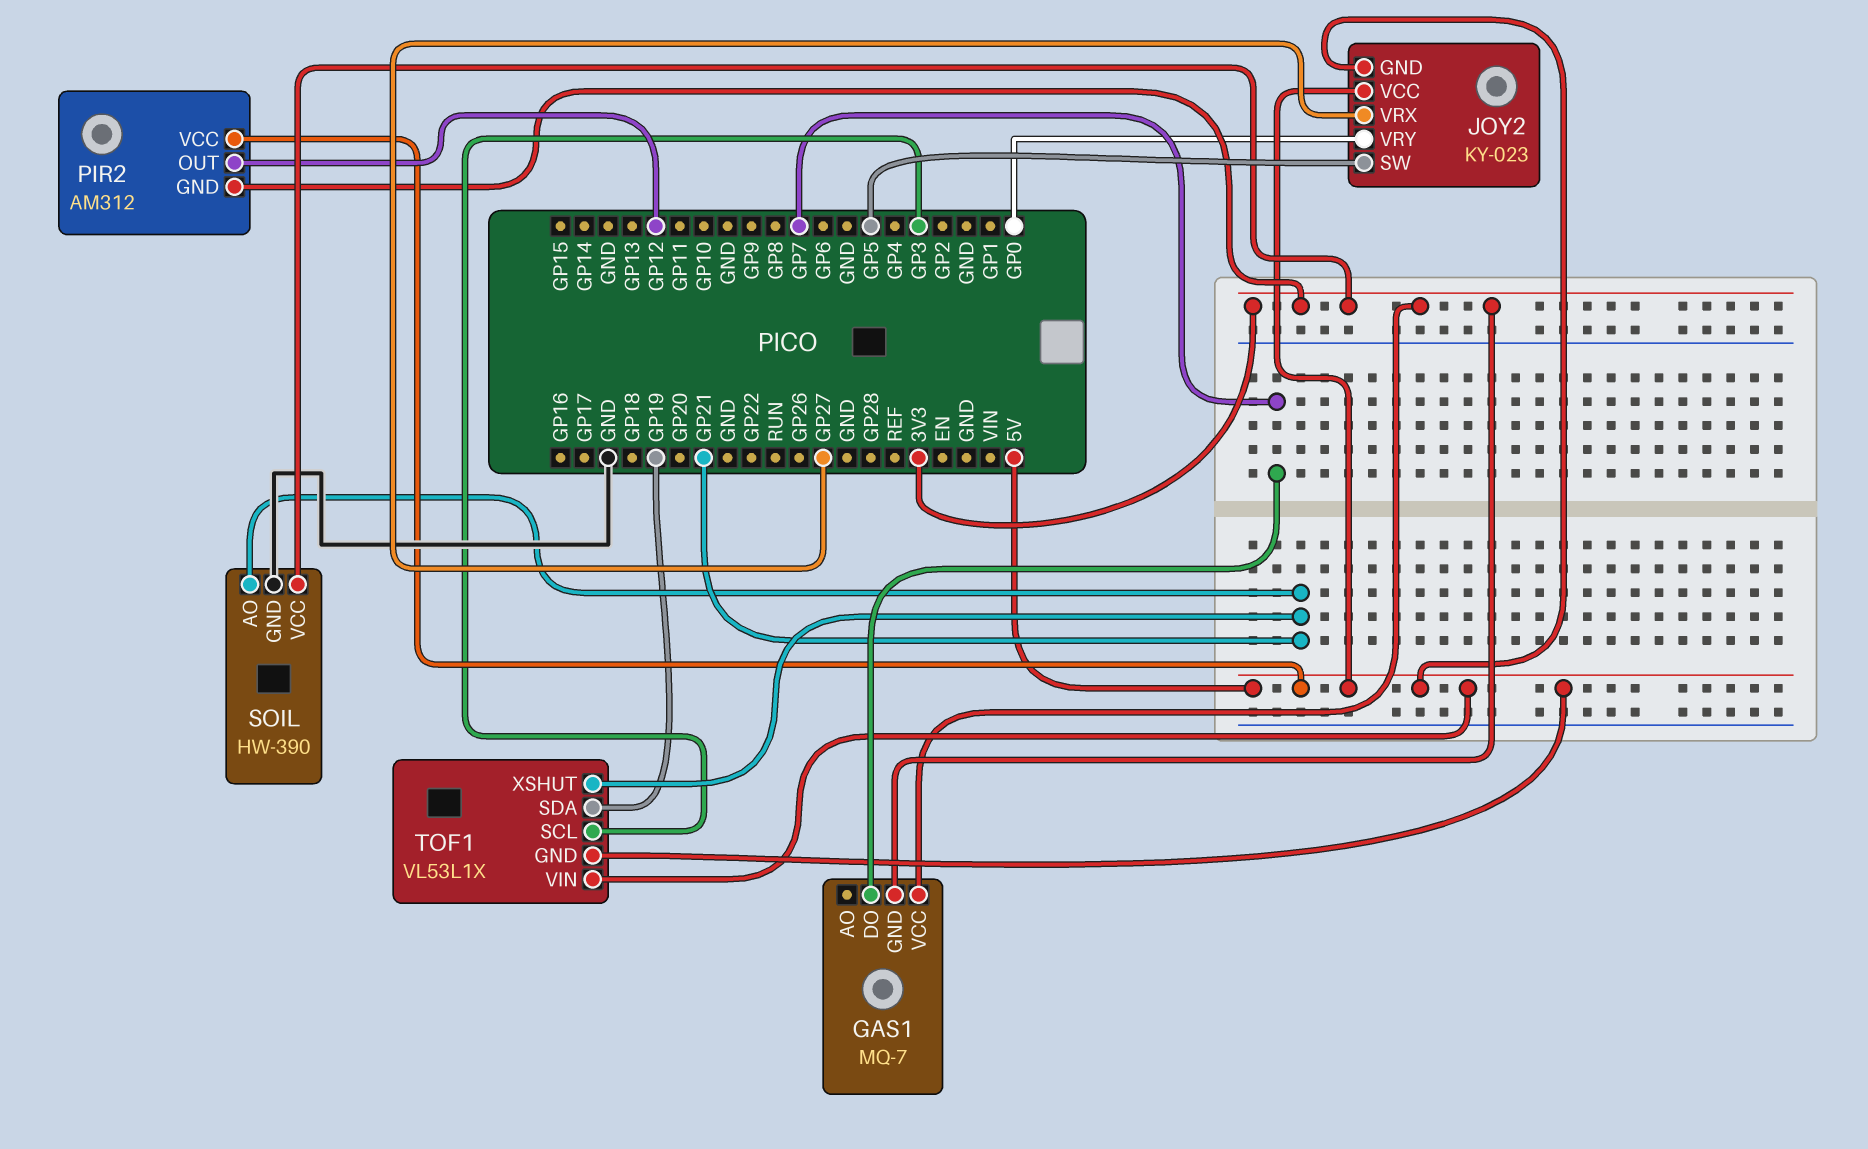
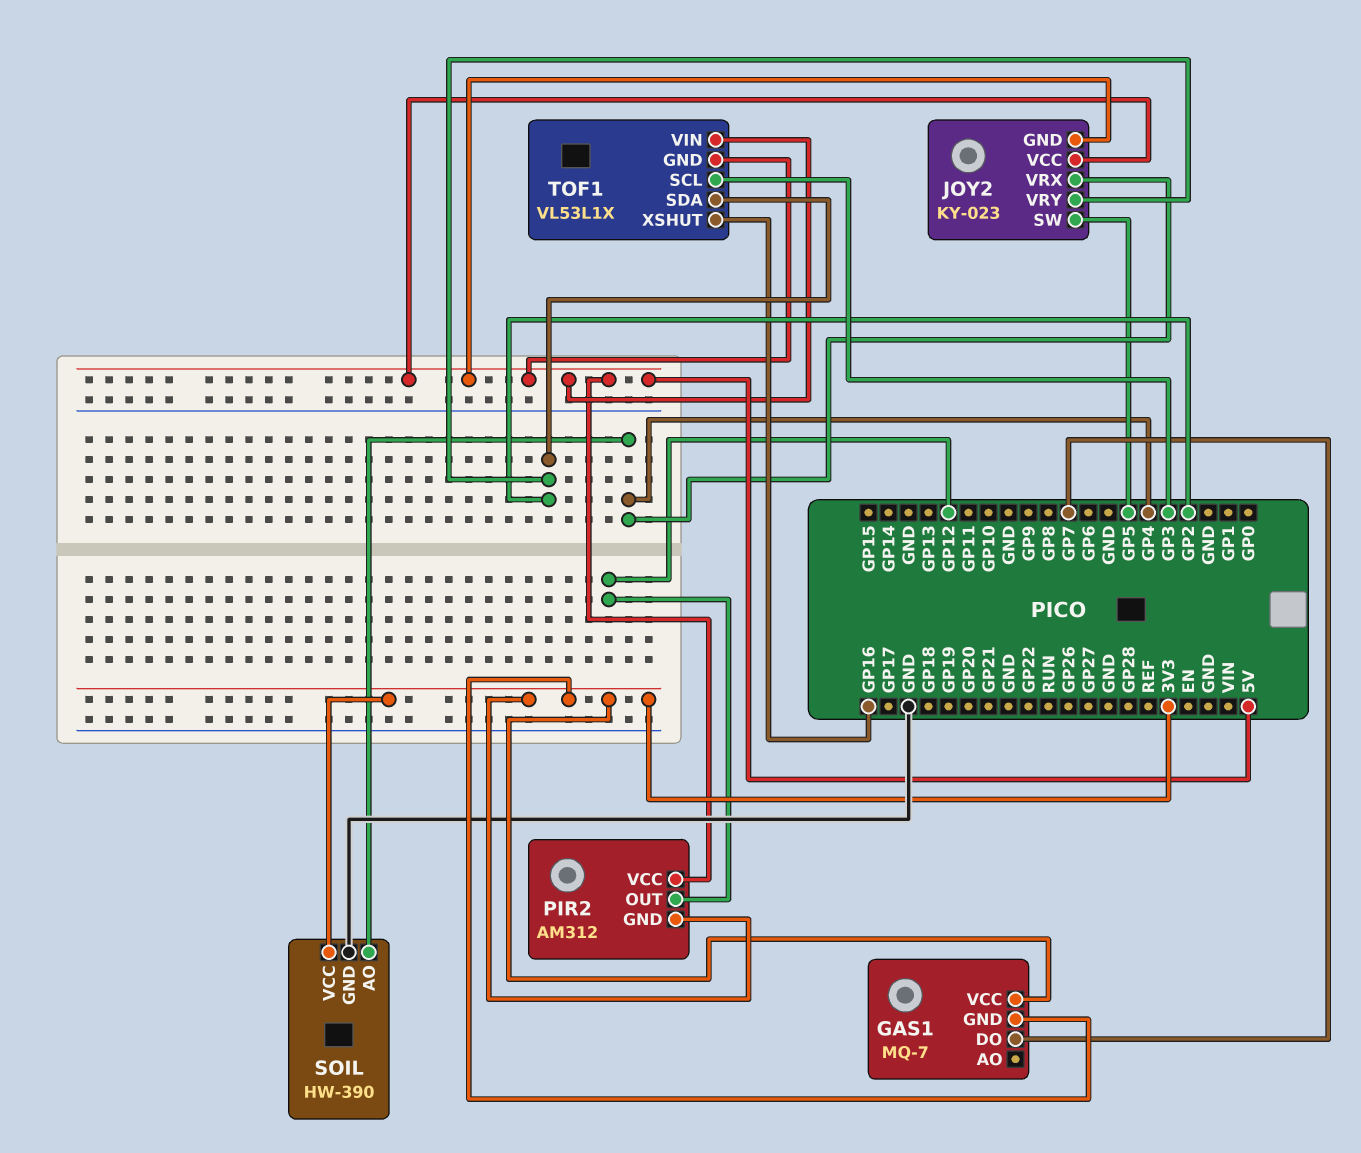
JOY2 pin VRX: GP27 -> GP4
JOY2 pin VRY: GP0 -> GP2
SOIL pin AO: GP21 -> GP4
TOF1 pin SDA: GP19 -> GP2
TOF1 pin XSHUT: GP21 -> GP16

